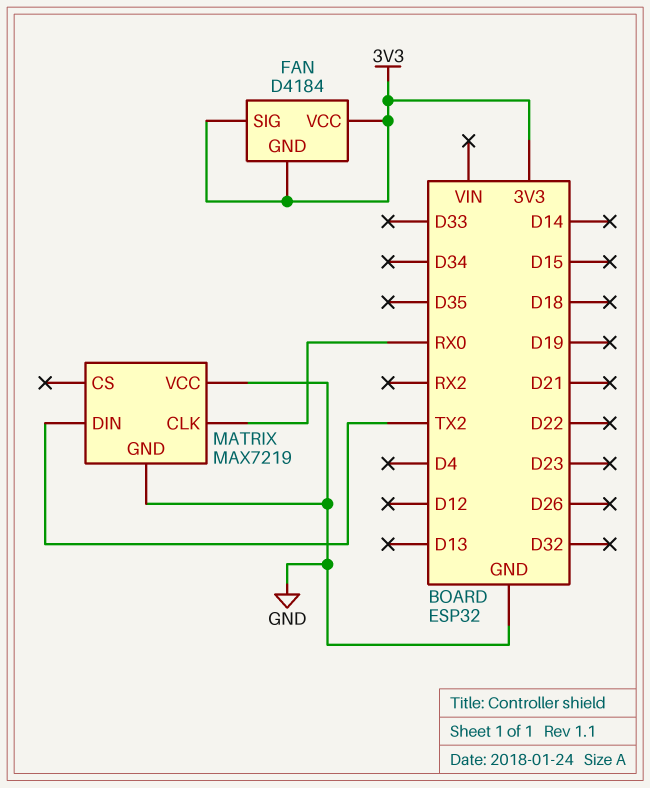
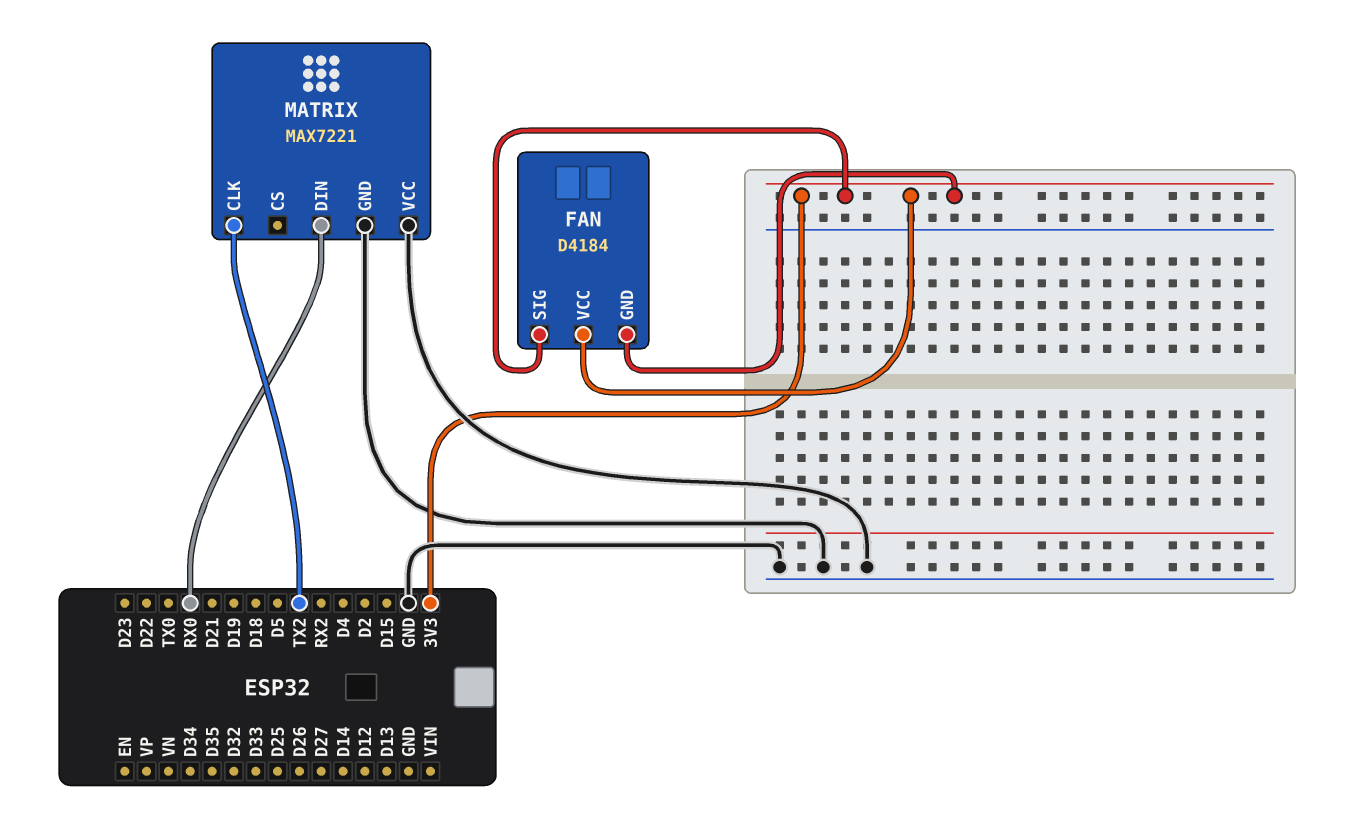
MATRIX: MAX7219 -> MAX7221
MATRIX pin CLK: RX0 -> TX2
MATRIX pin DIN: TX2 -> RX0

